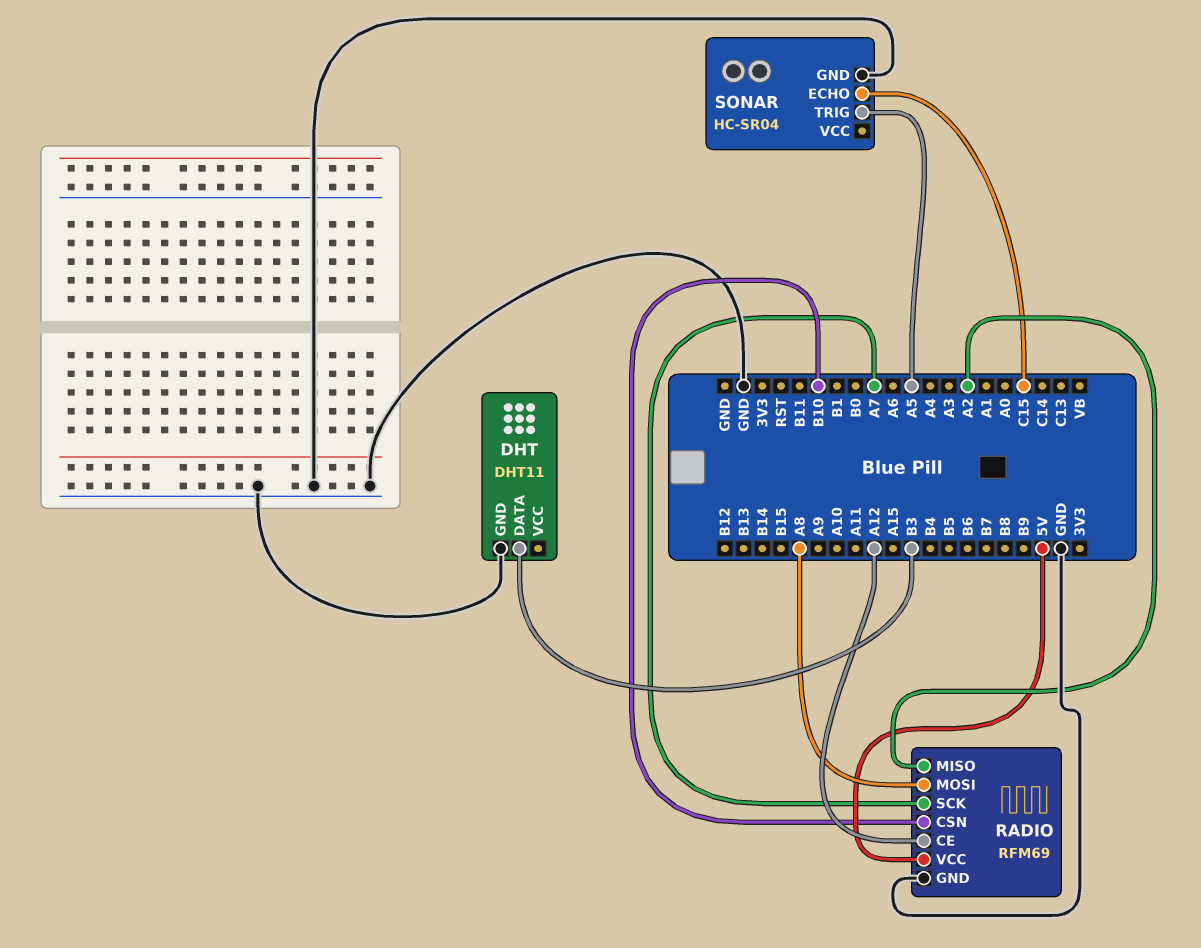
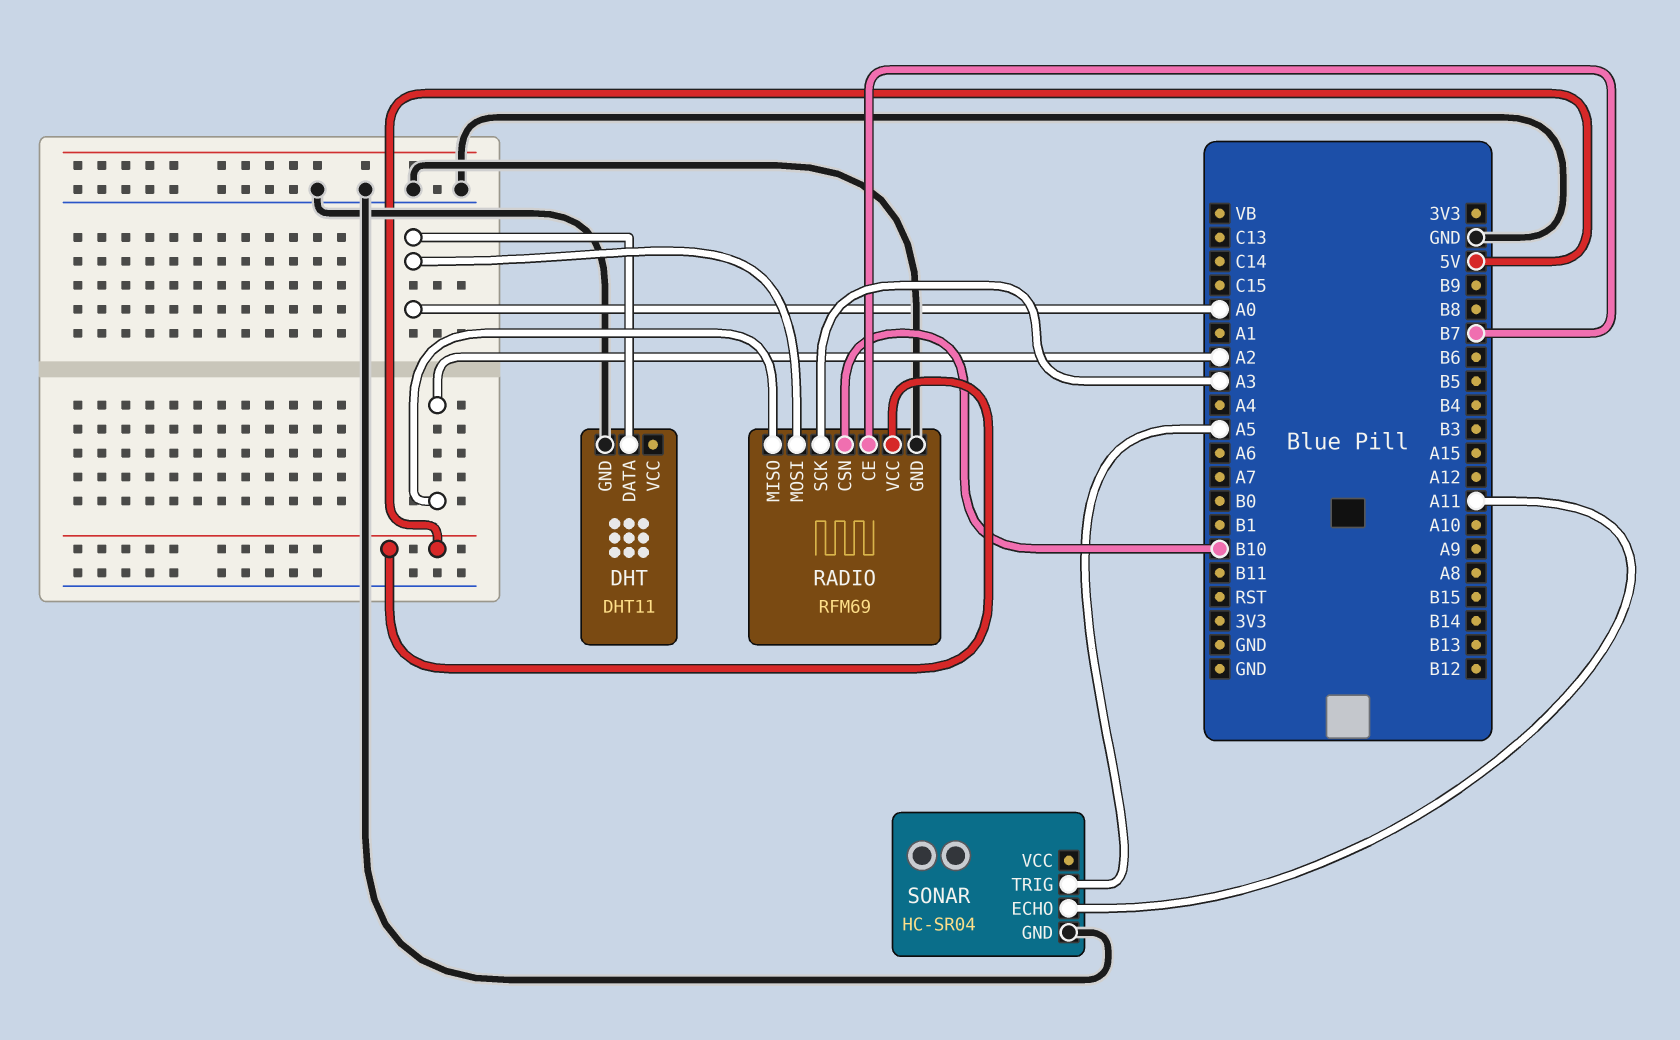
DHT pin DATA: B3 -> A0
RADIO pin CE: A12 -> B7
RADIO pin MOSI: A8 -> A0
RADIO pin SCK: A7 -> A3
SONAR pin ECHO: C15 -> A11

